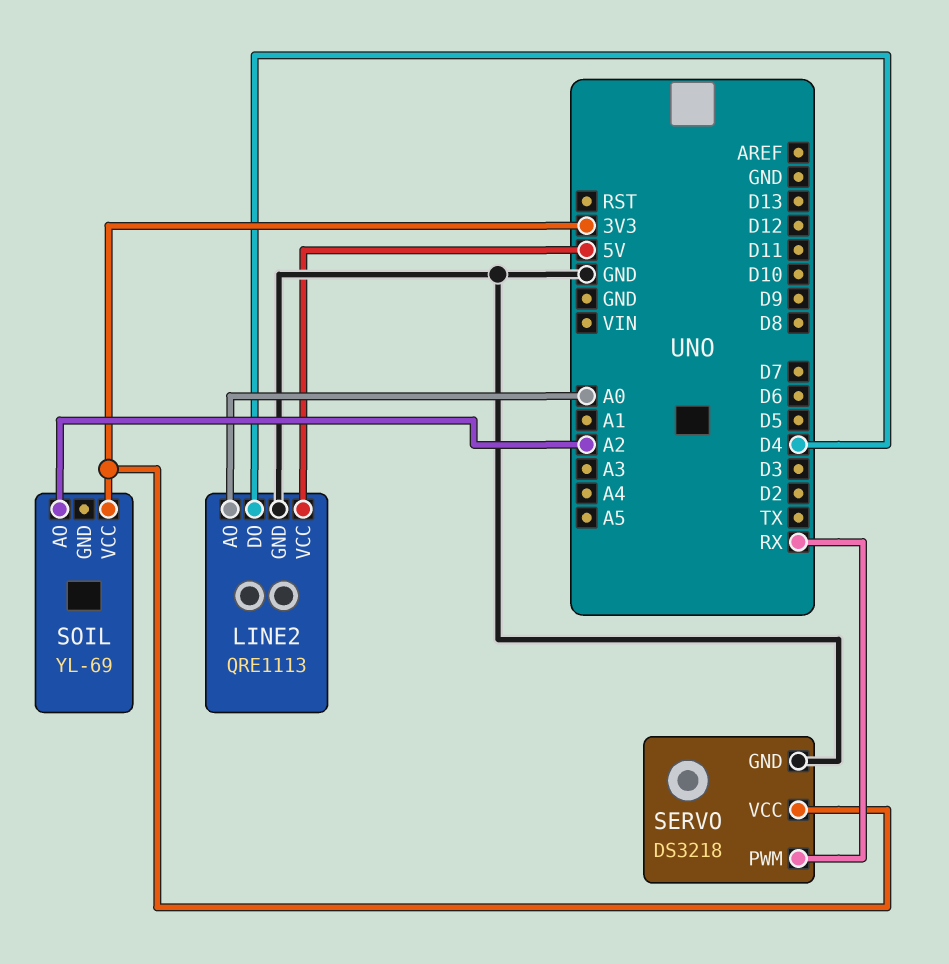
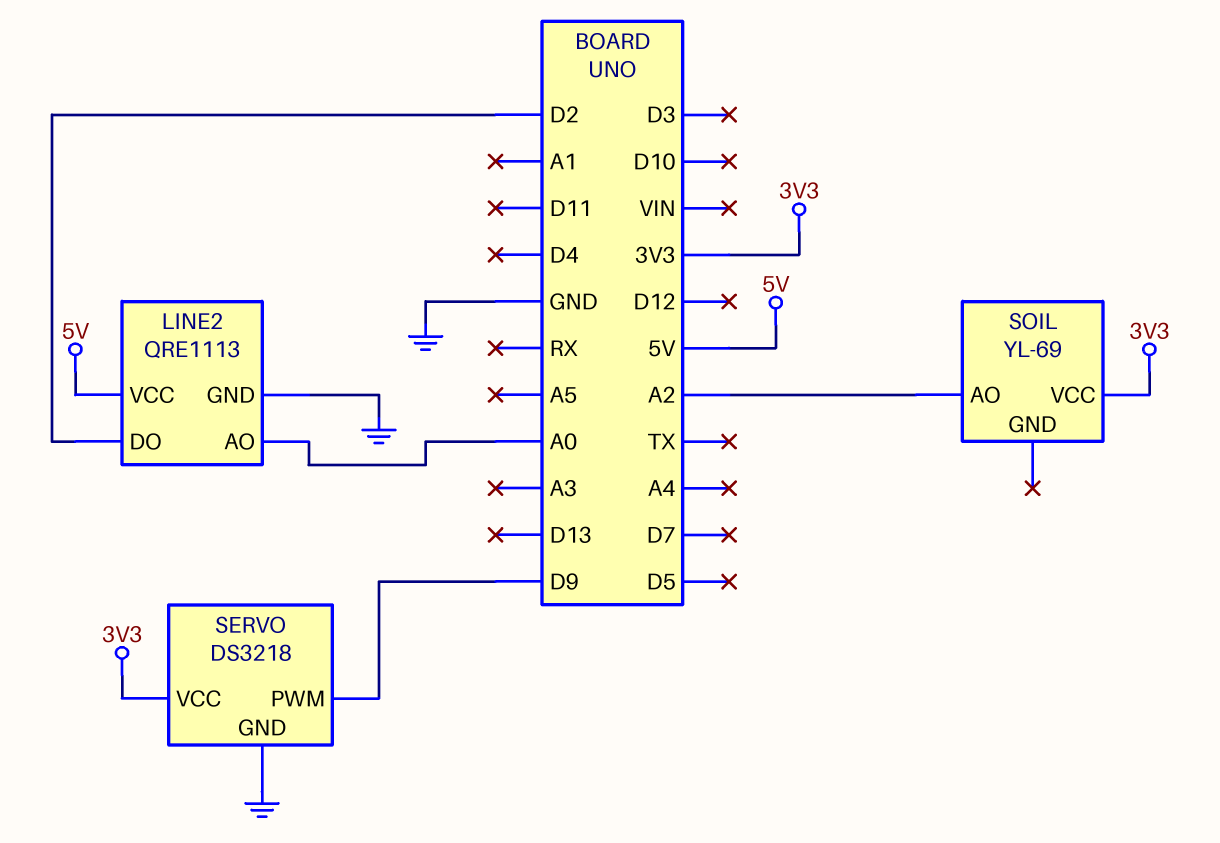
LINE2 pin DO: D4 -> D2
SERVO pin PWM: RX -> D9

